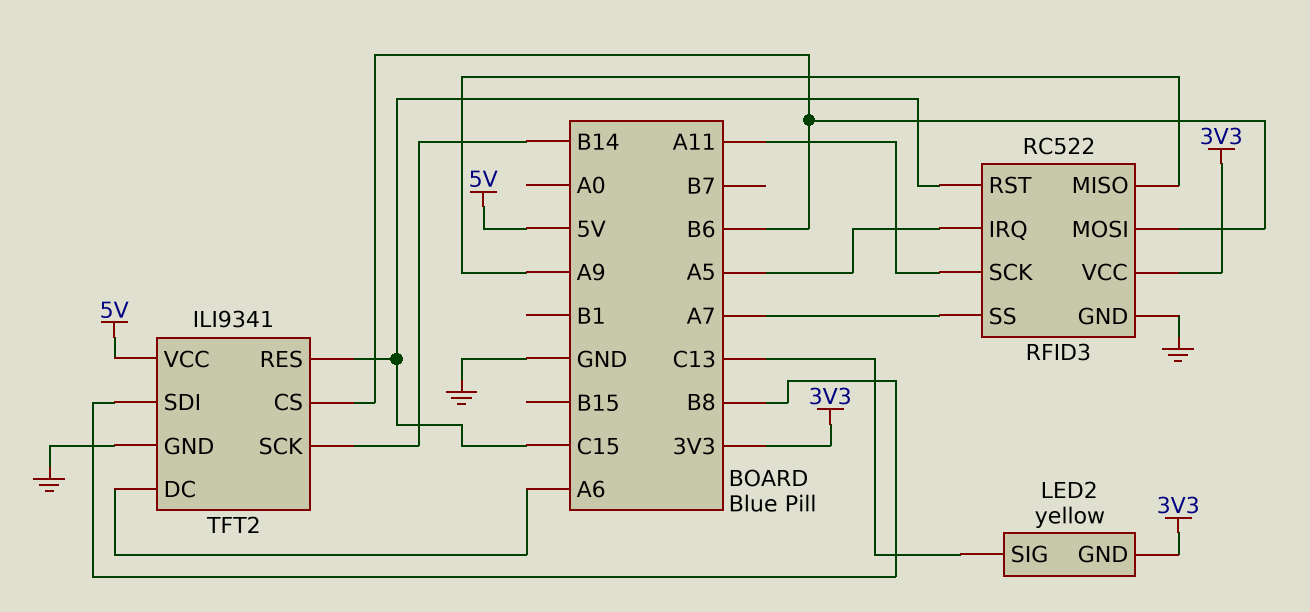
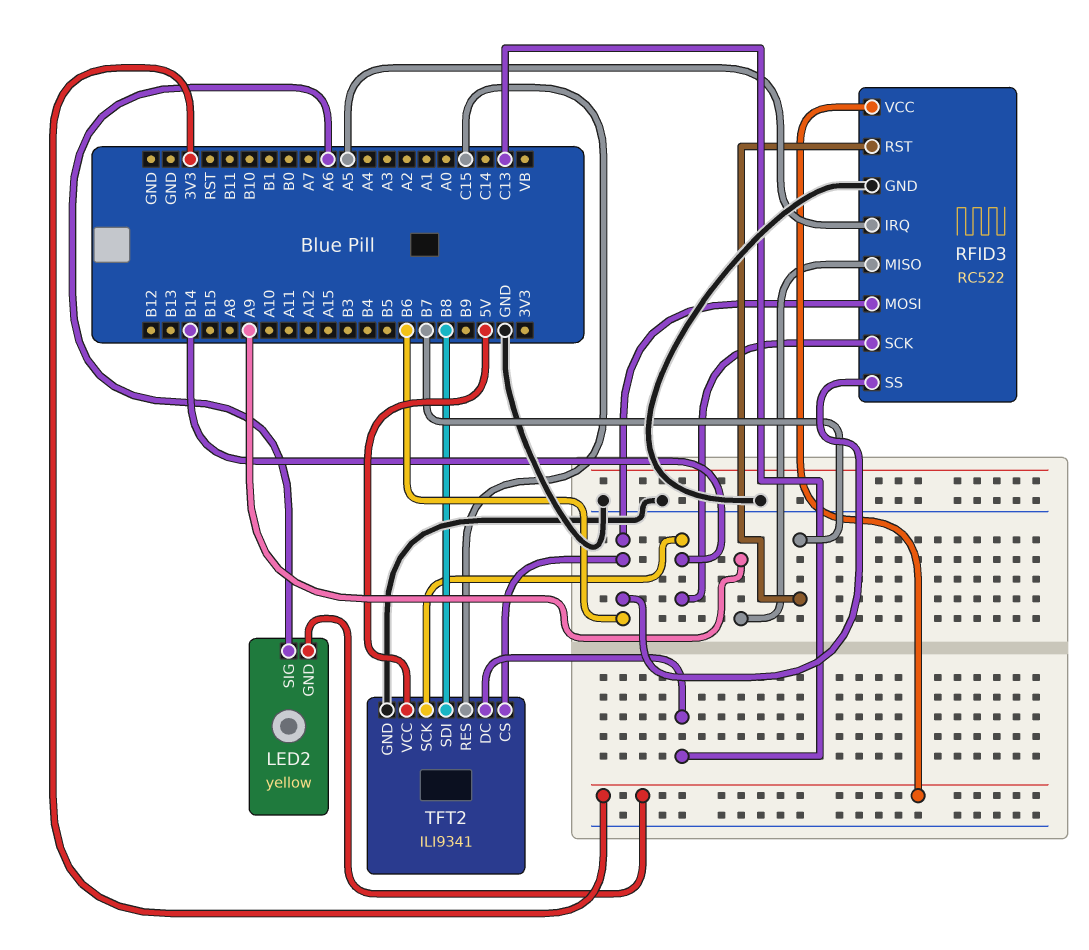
LED2 pin SIG: C13 -> A6
RFID3 pin RST: C15 -> B7
RFID3 pin SCK: A11 -> B14
RFID3 pin SS: A7 -> B6
TFT2 pin DC: A6 -> C13

